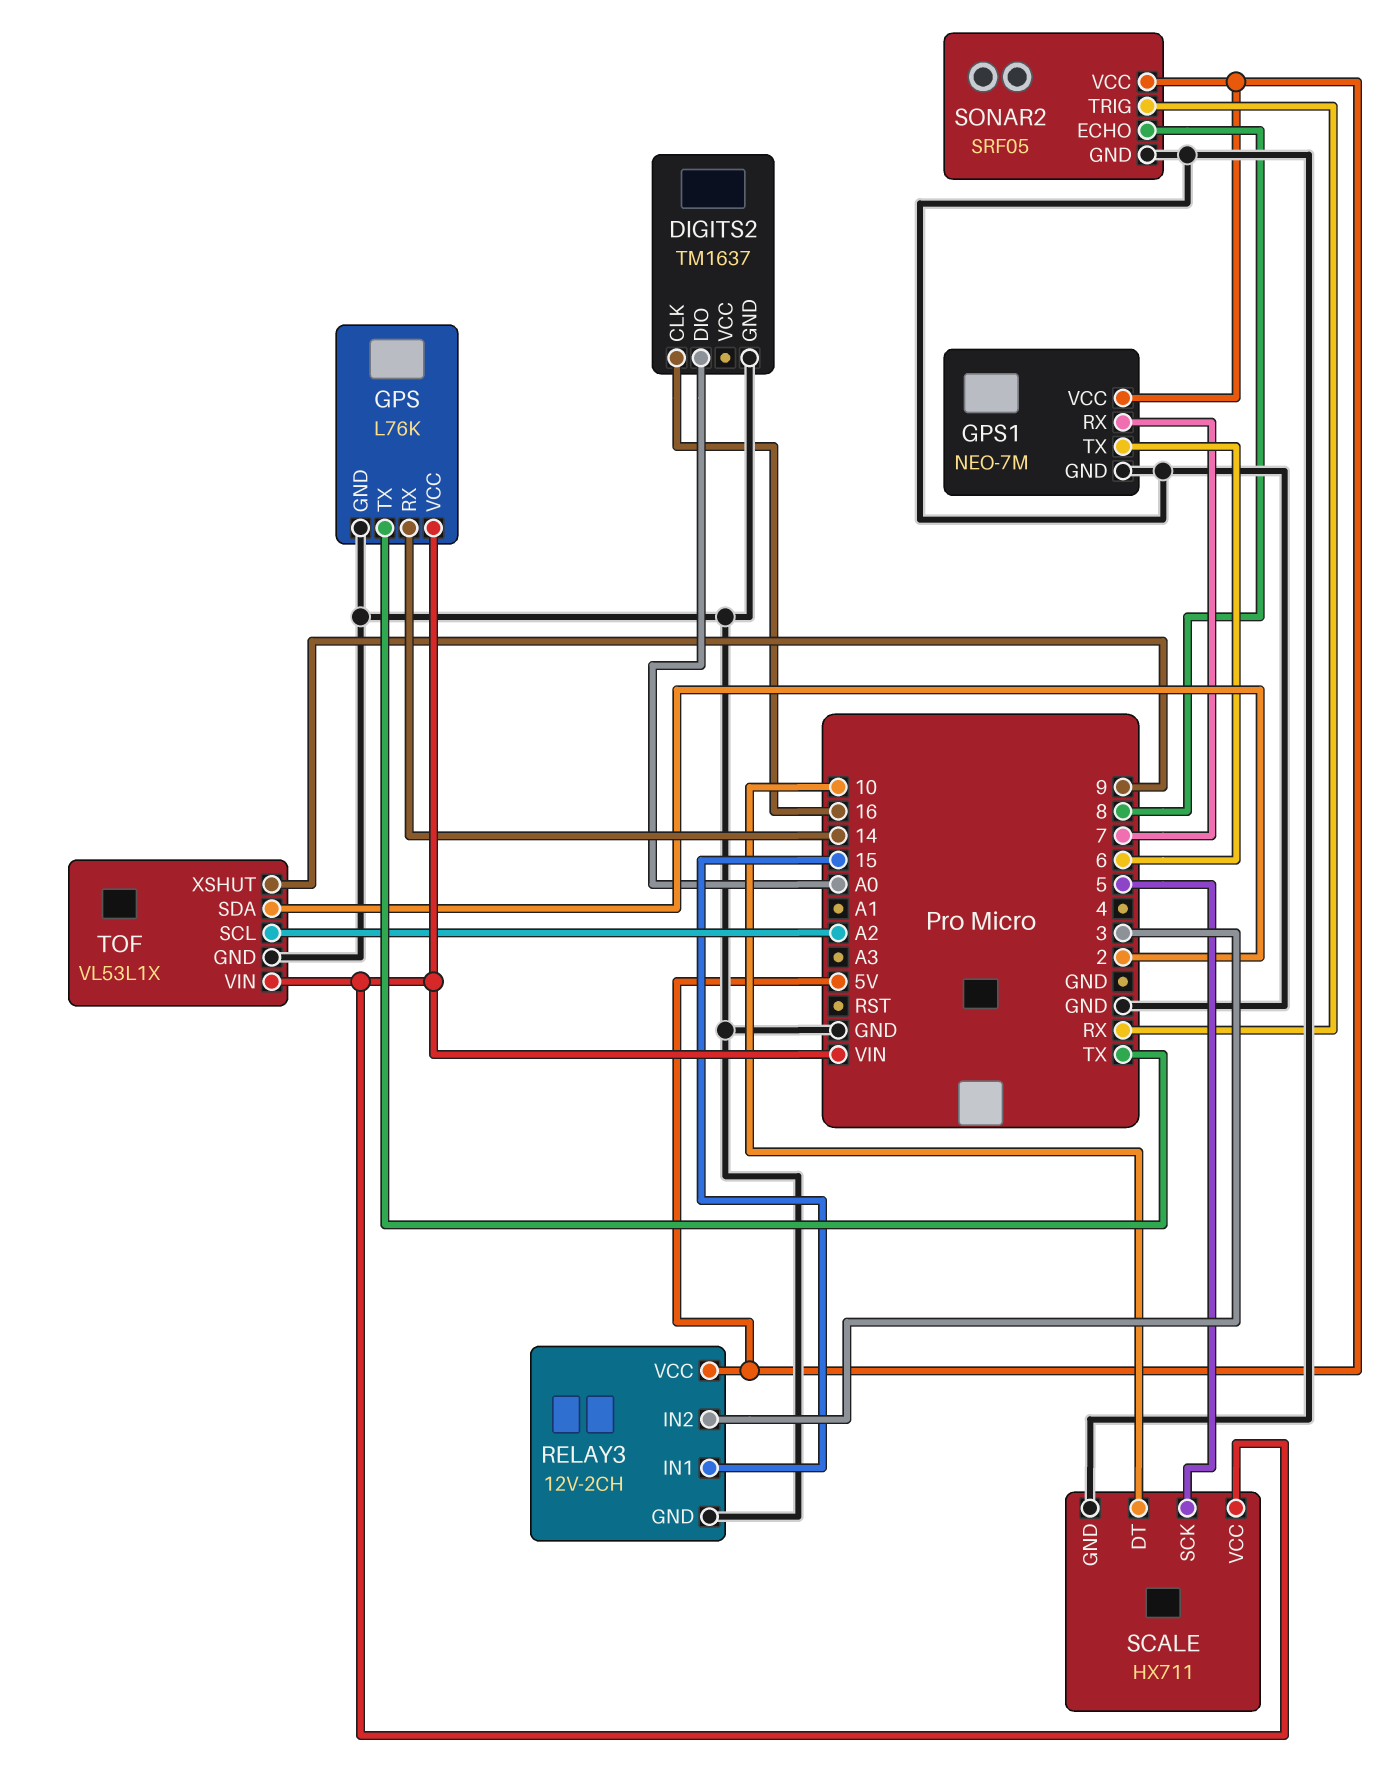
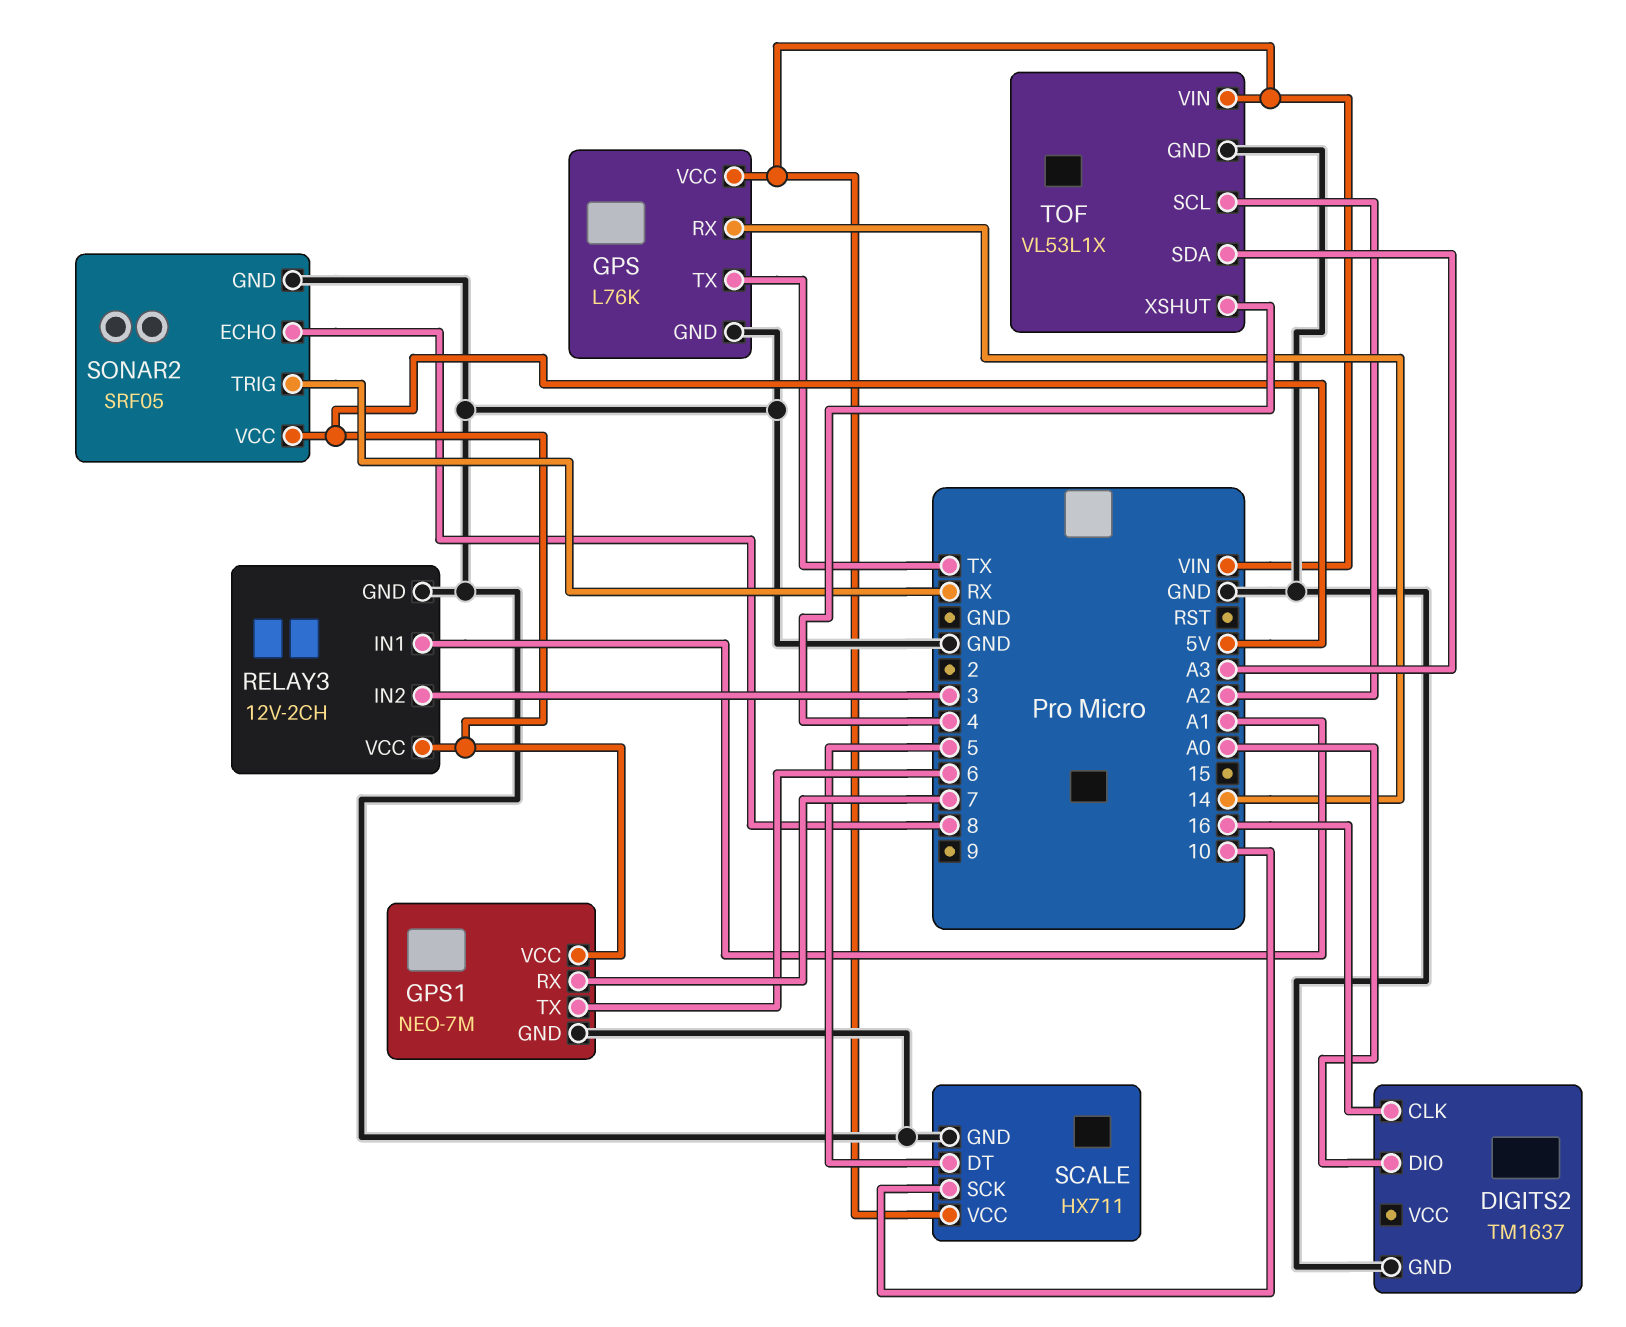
RELAY3 pin IN1: 15 -> A1
SCALE pin DT: 10 -> 5
SCALE pin SCK: 5 -> 10
TOF pin SDA: 2 -> A3
TOF pin XSHUT: 9 -> 4

